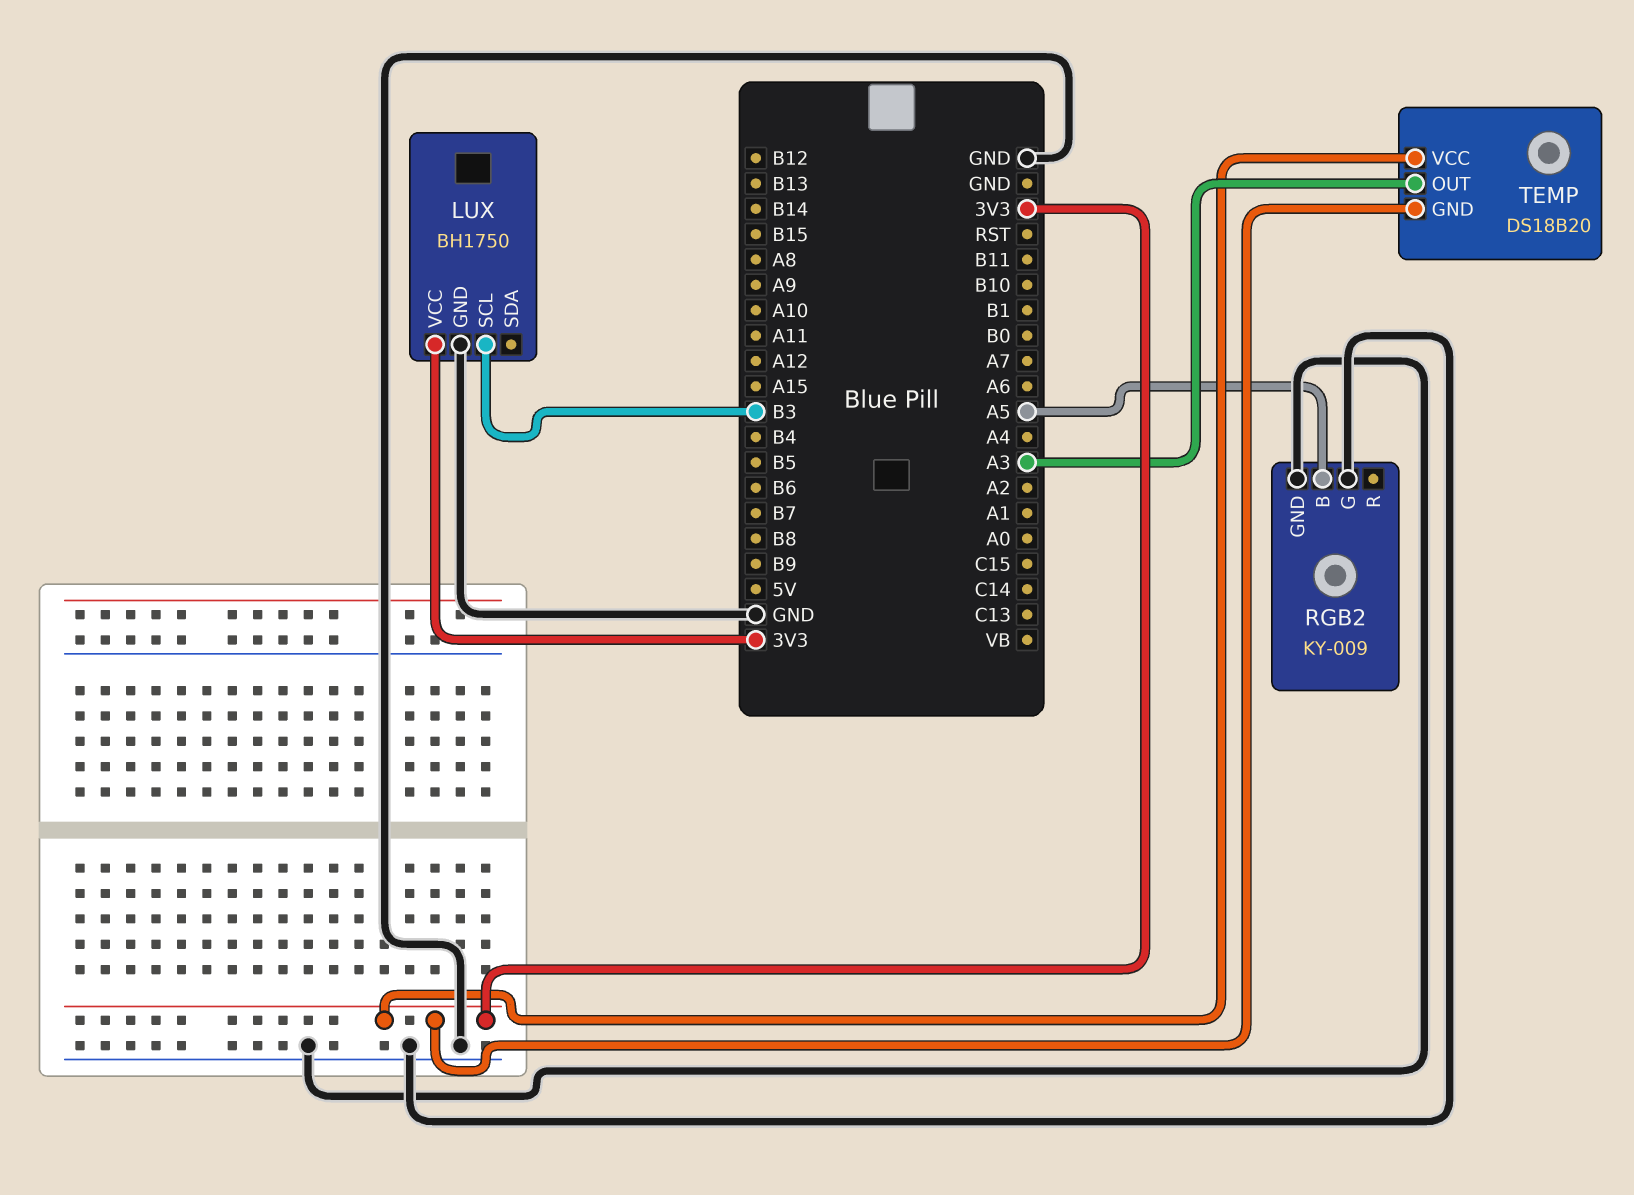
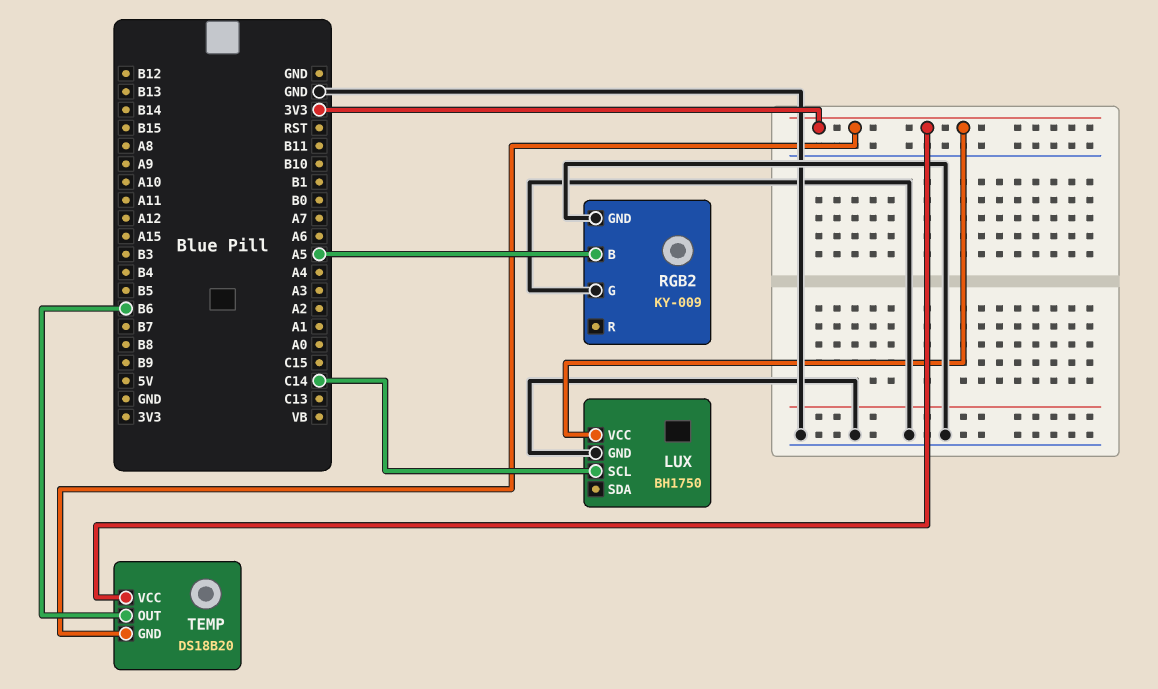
LUX pin SCL: B3 -> C14
TEMP pin OUT: A3 -> B6

